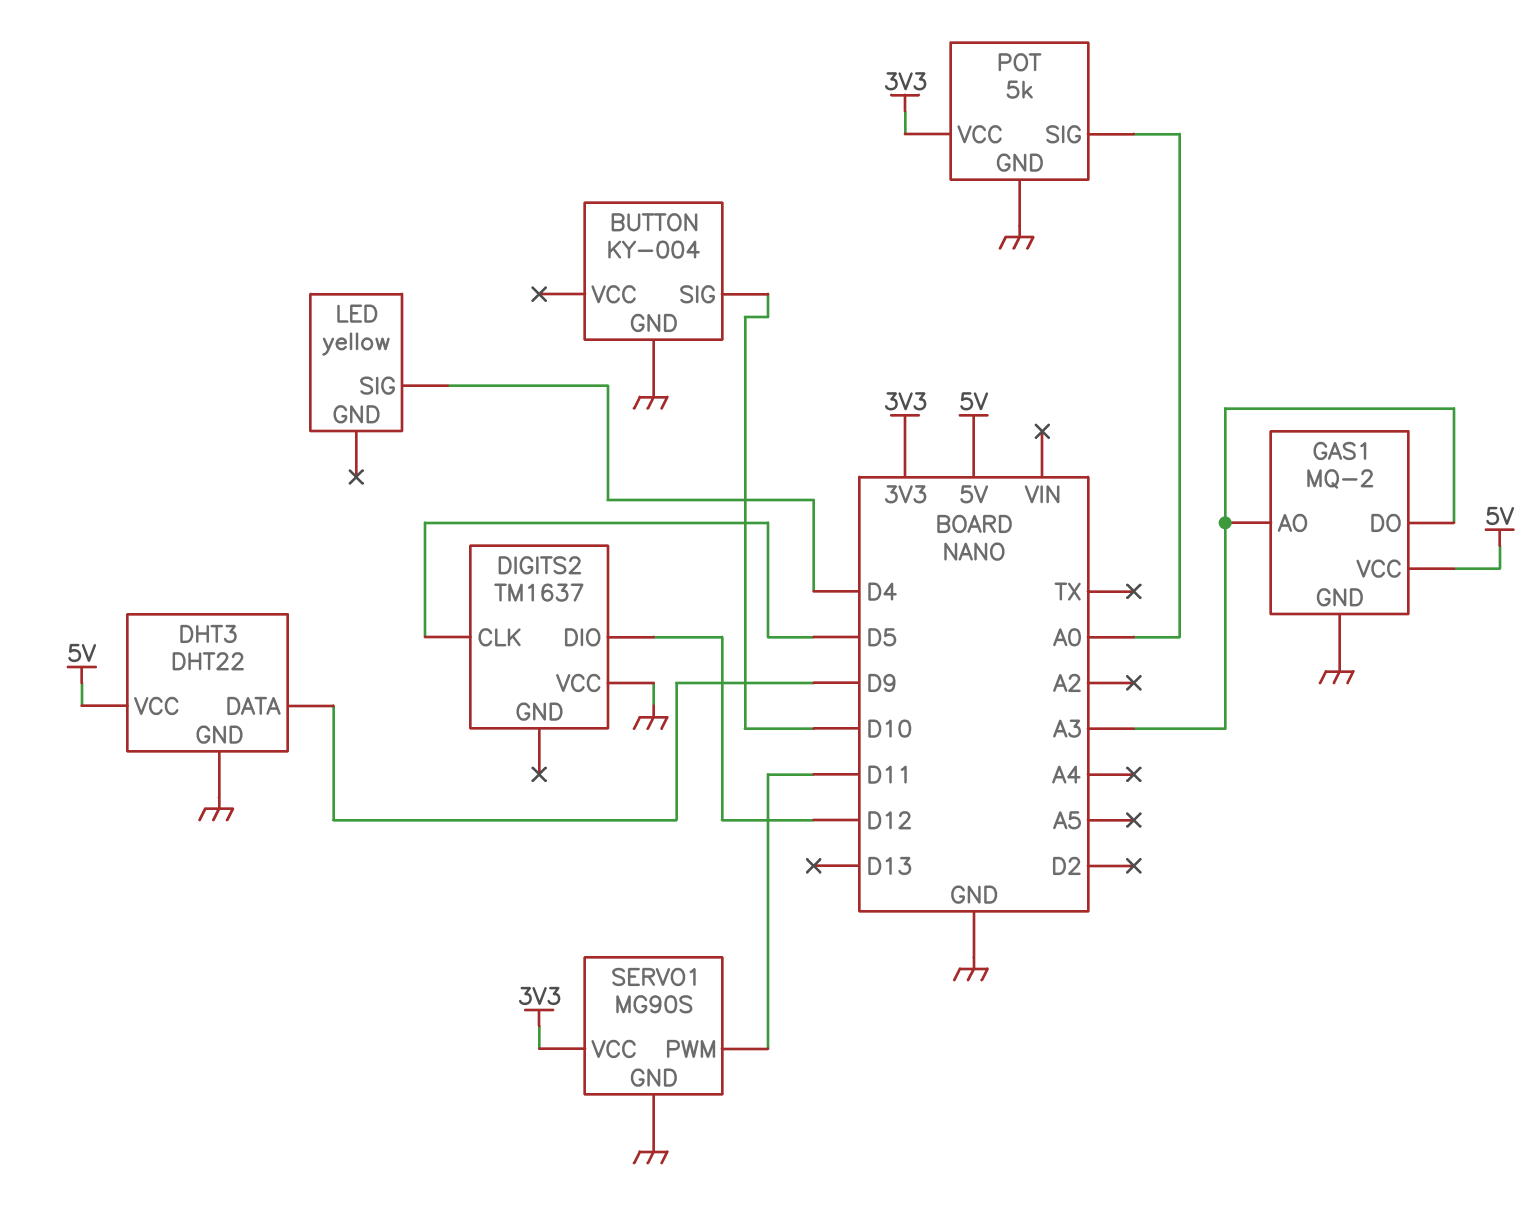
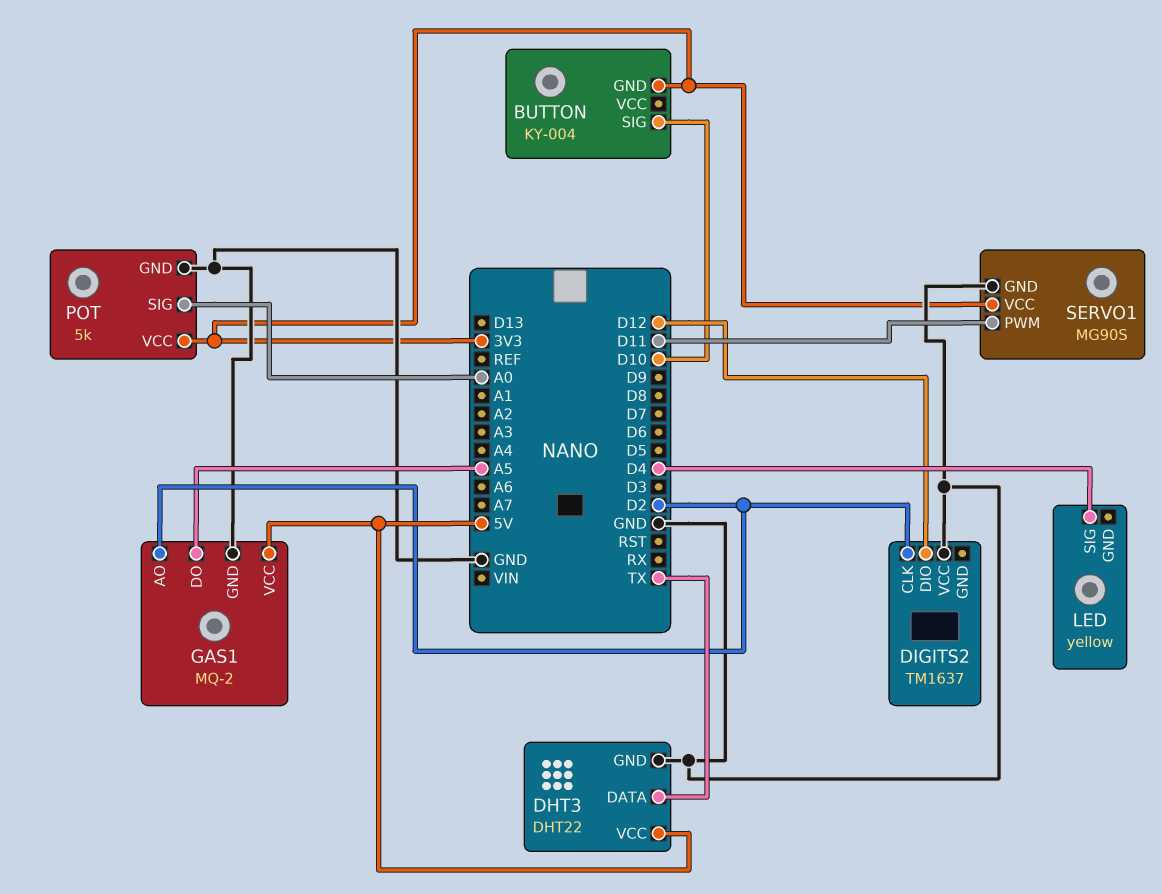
BUTTON pin GND: GND -> 3V3
DHT3 pin DATA: D9 -> TX
DIGITS2 pin CLK: D5 -> D2
GAS1 pin AO: A3 -> D2
GAS1 pin DO: A3 -> A5

